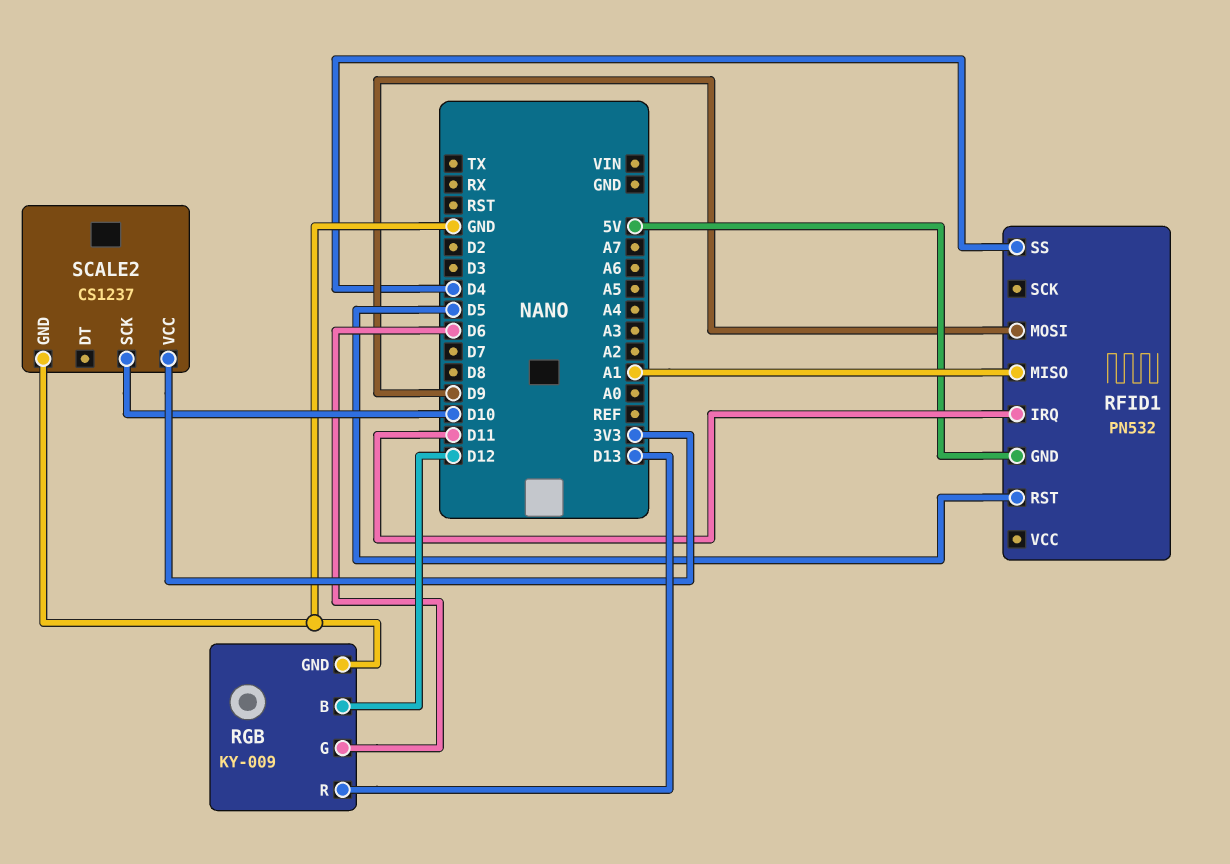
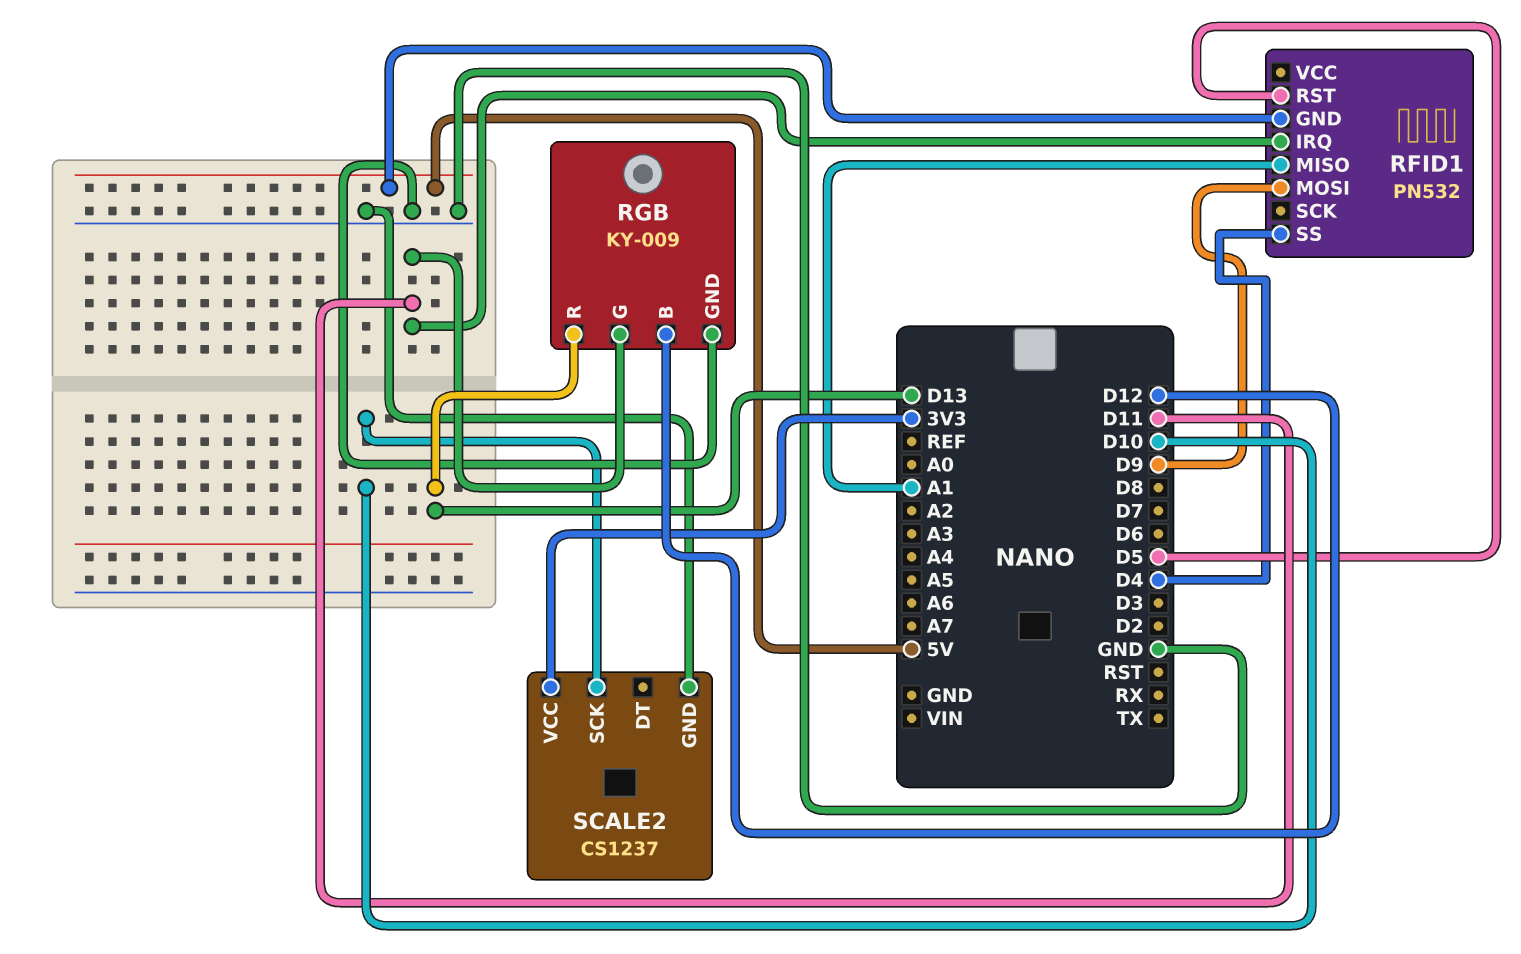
RGB pin G: D6 -> D11

